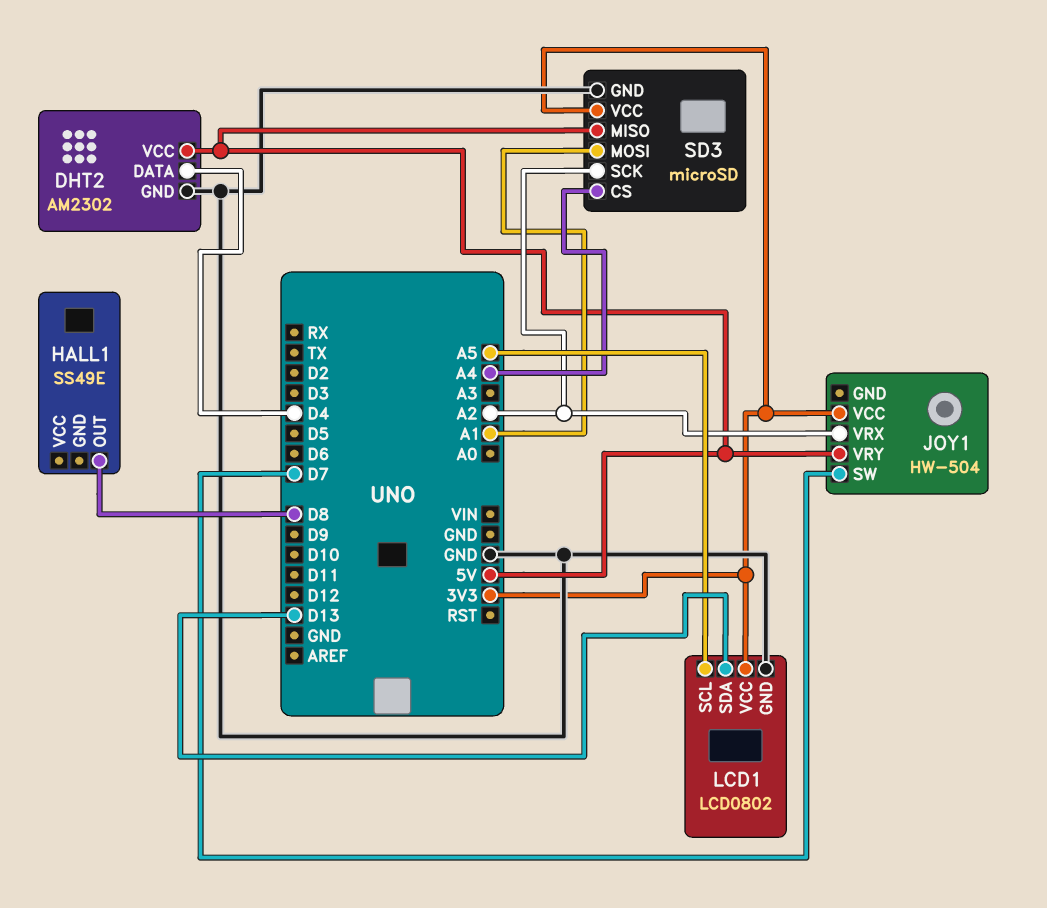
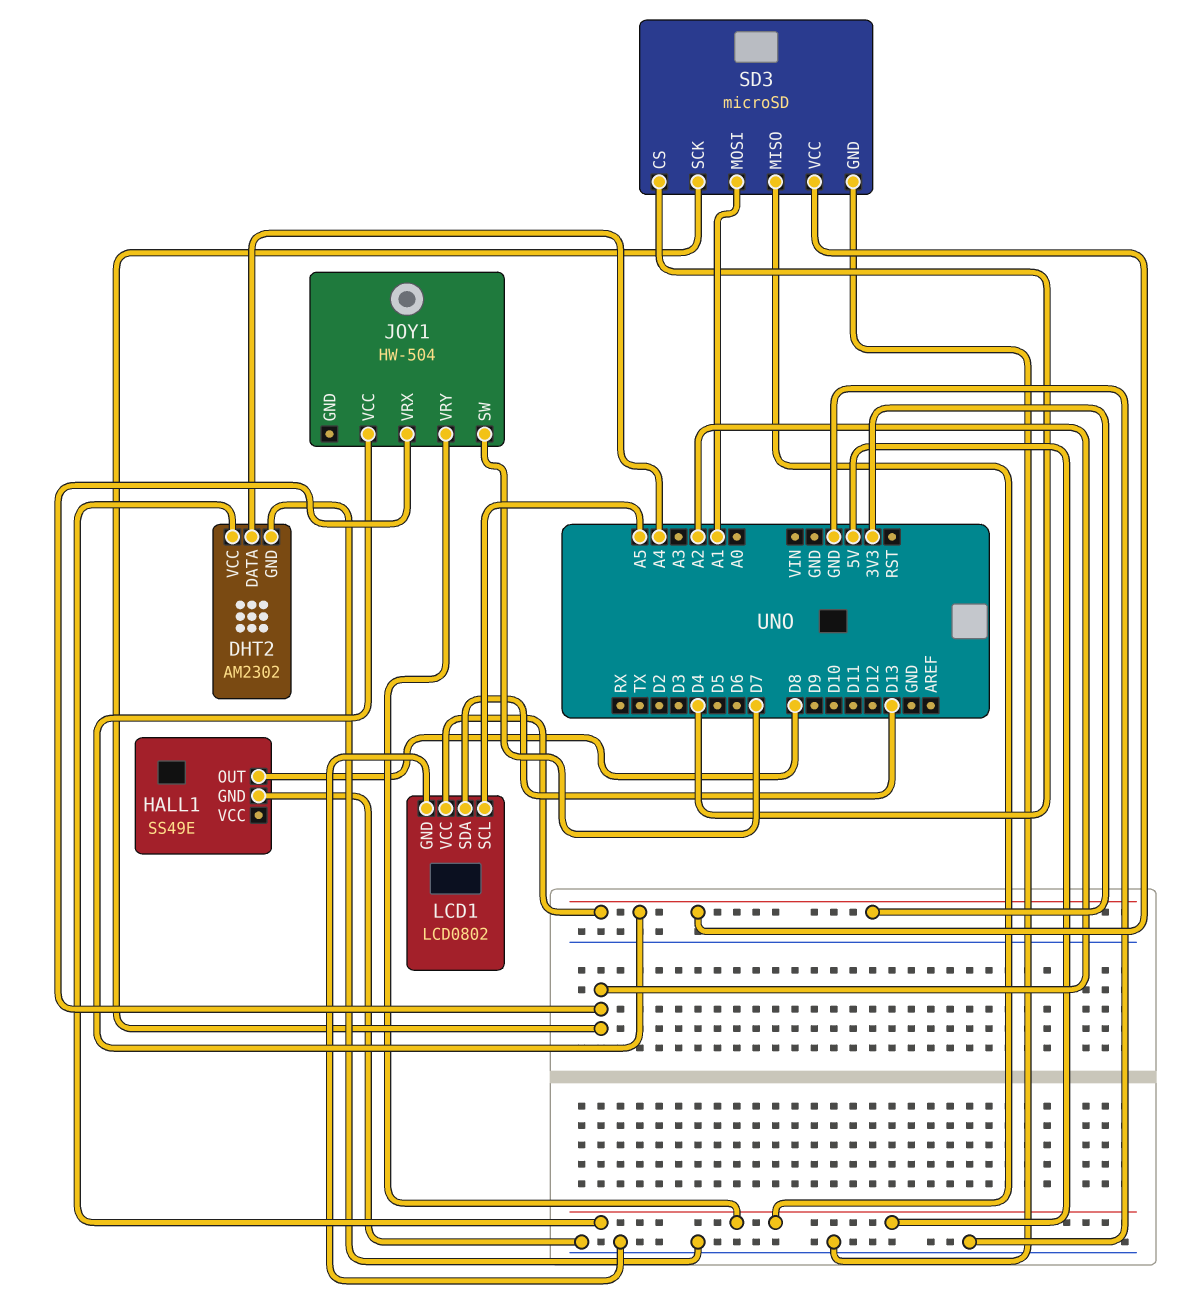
DHT2 pin DATA: D4 -> A4
HALL1 pin GND: none -> GND
SD3 pin CS: A4 -> D4

